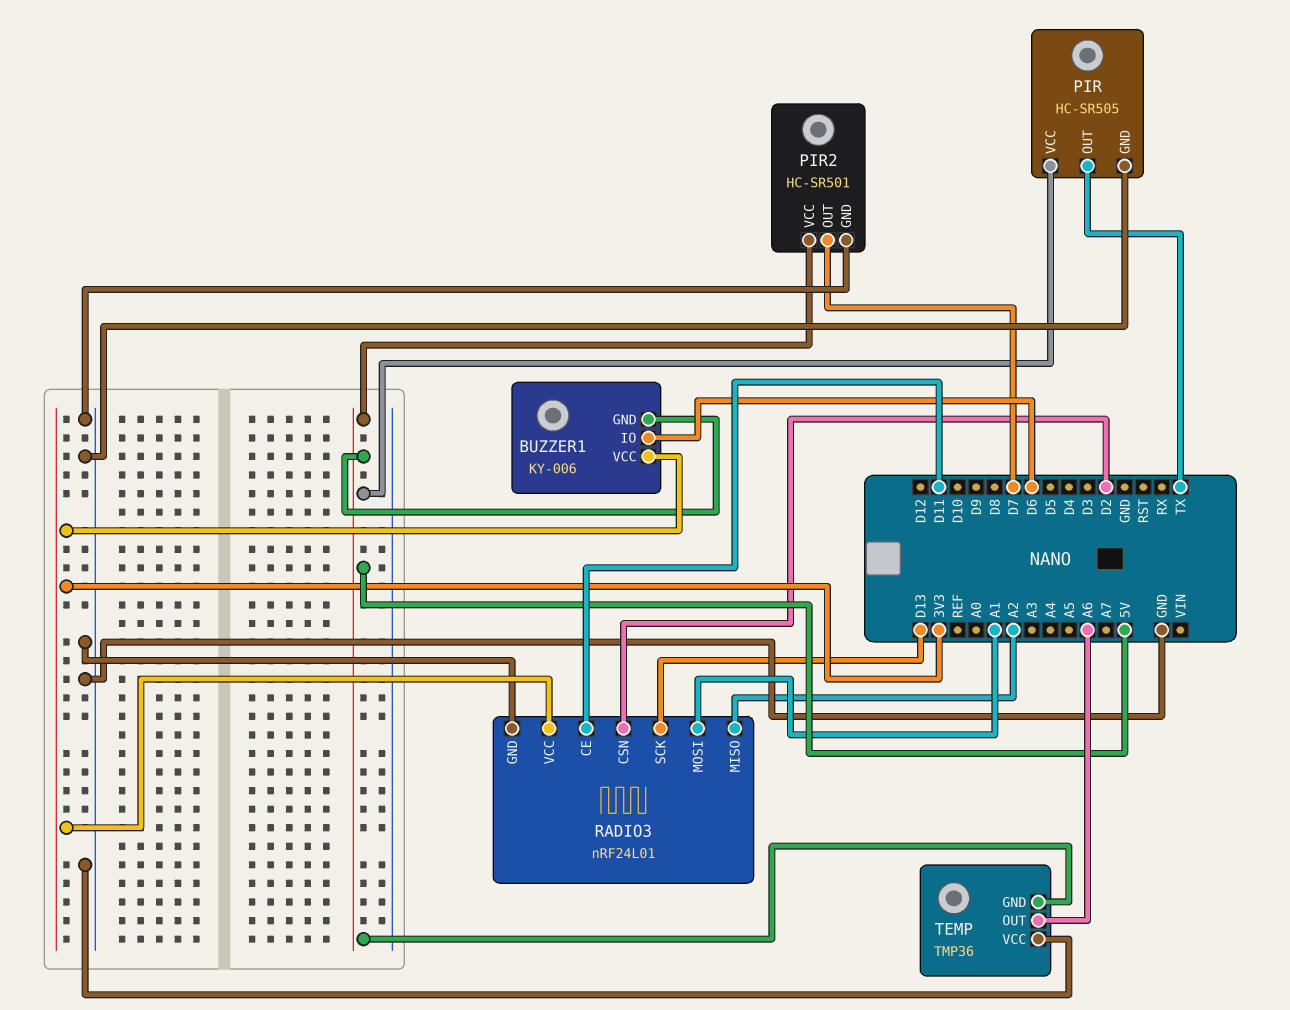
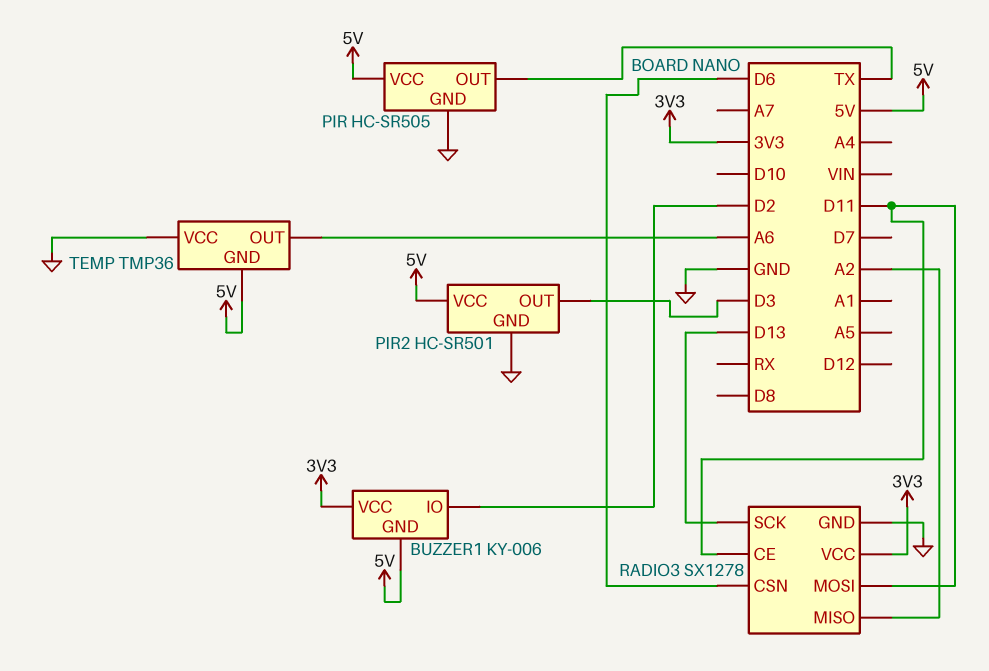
BUZZER1 pin IO: D6 -> D2
PIR2 pin OUT: D7 -> D3
RADIO3: nRF24L01 -> SX1278
RADIO3 pin CSN: D2 -> D6
RADIO3 pin MOSI: A1 -> D11

